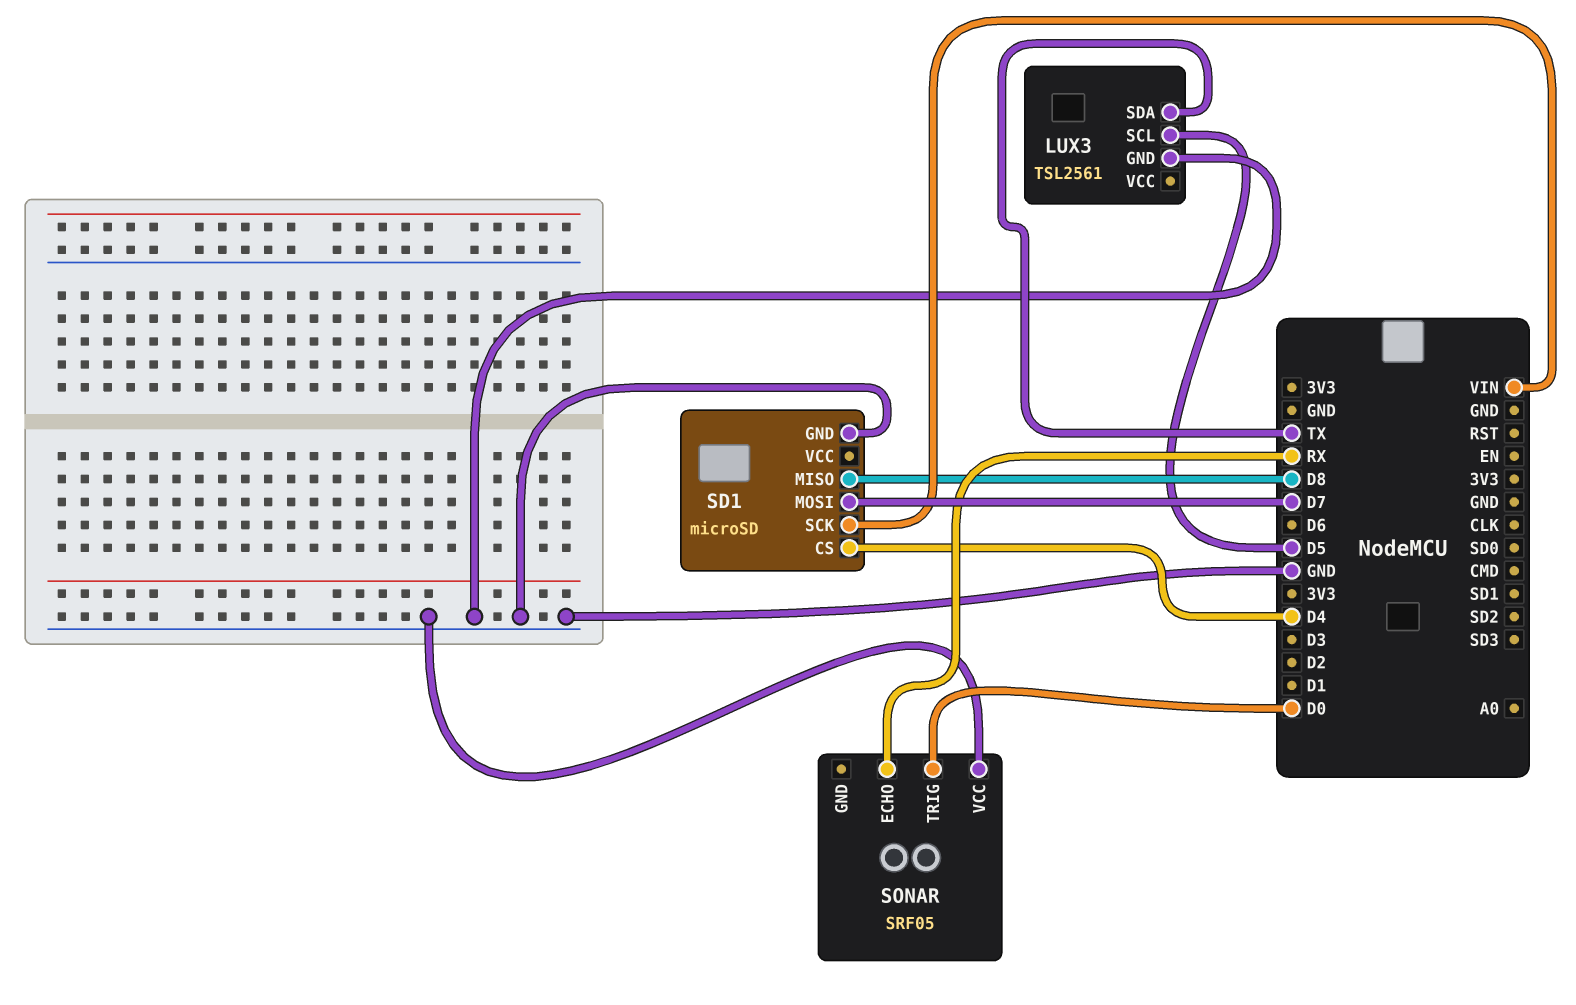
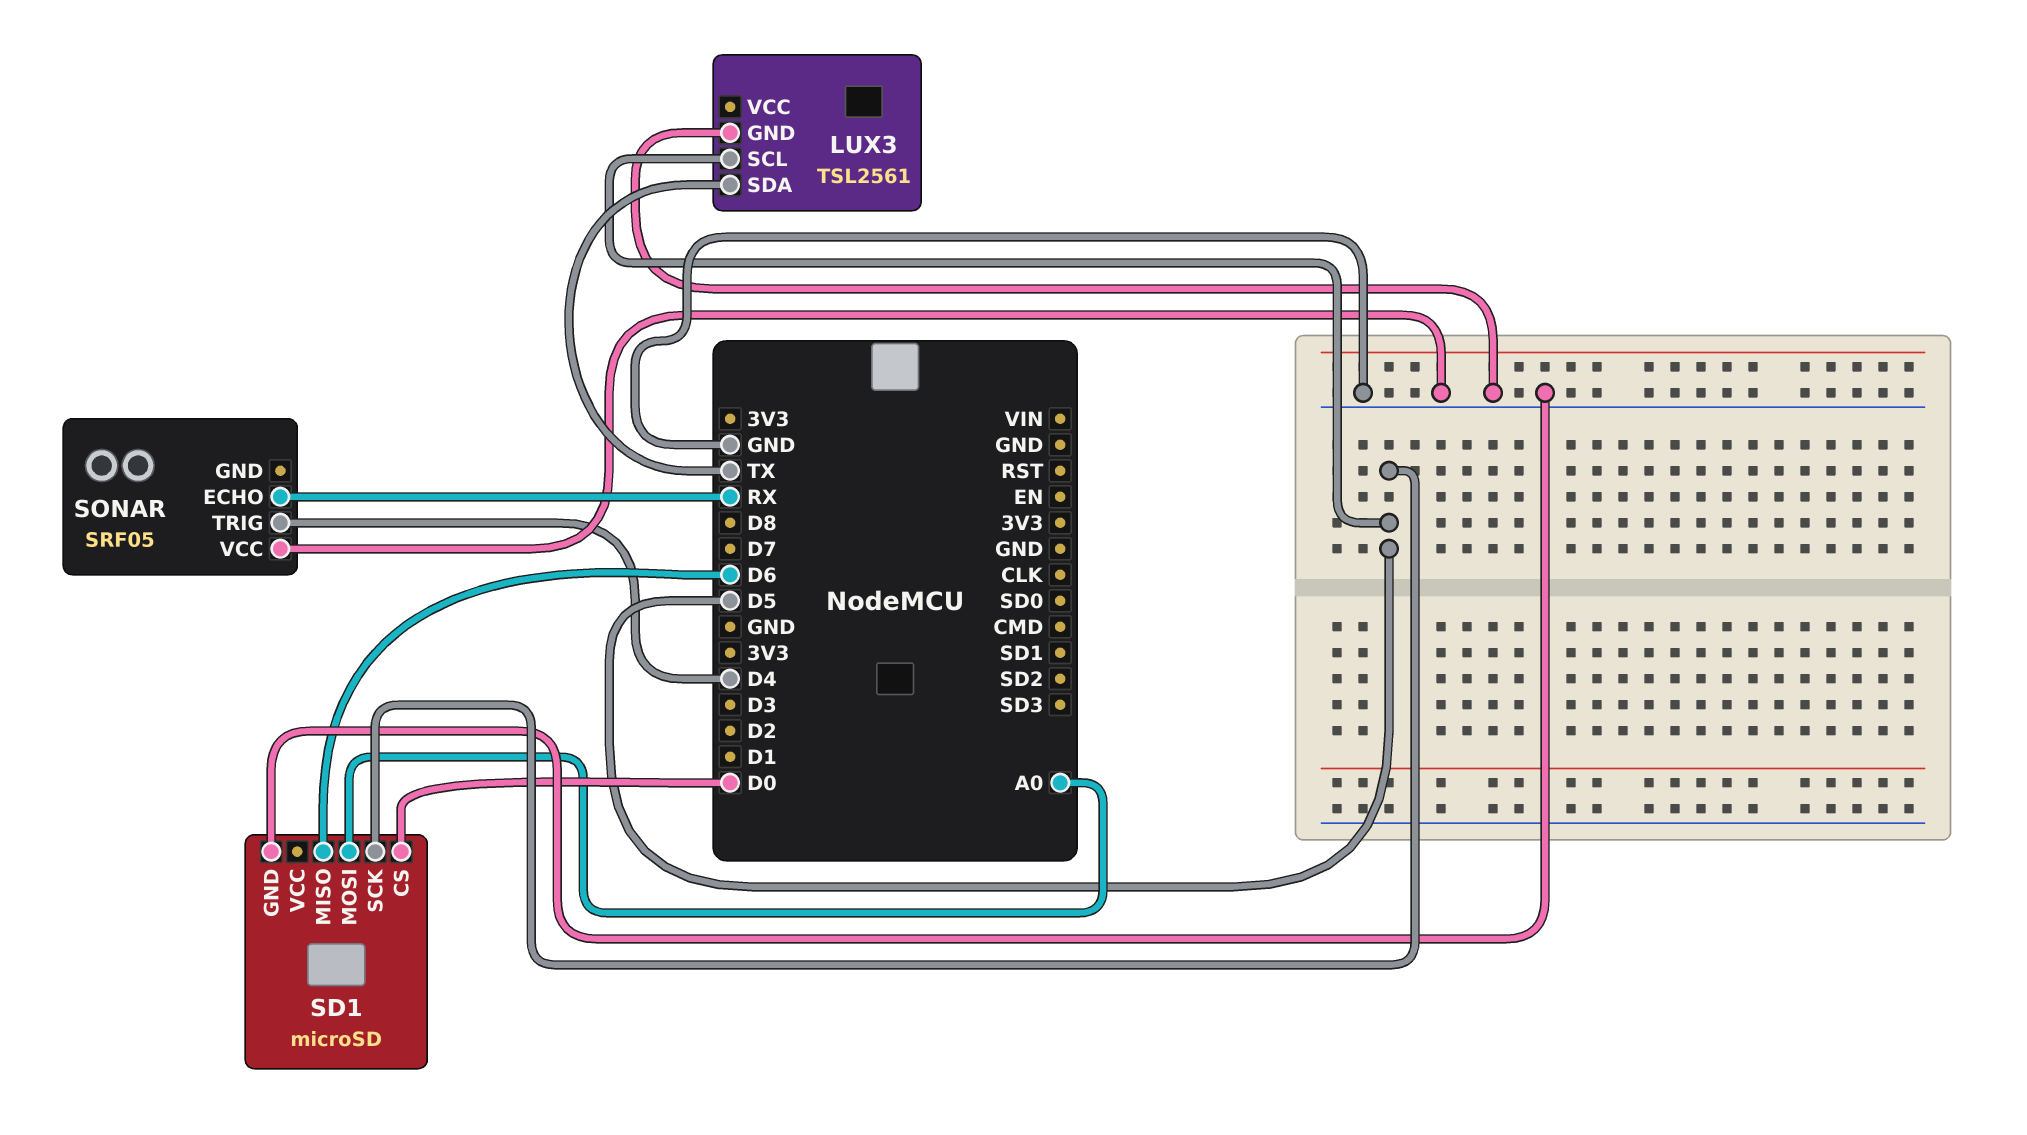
SD1 pin CS: D4 -> D0
SD1 pin MISO: D8 -> D6
SD1 pin MOSI: D7 -> A0
SD1 pin SCK: VIN -> D5
SONAR pin TRIG: D0 -> D4

